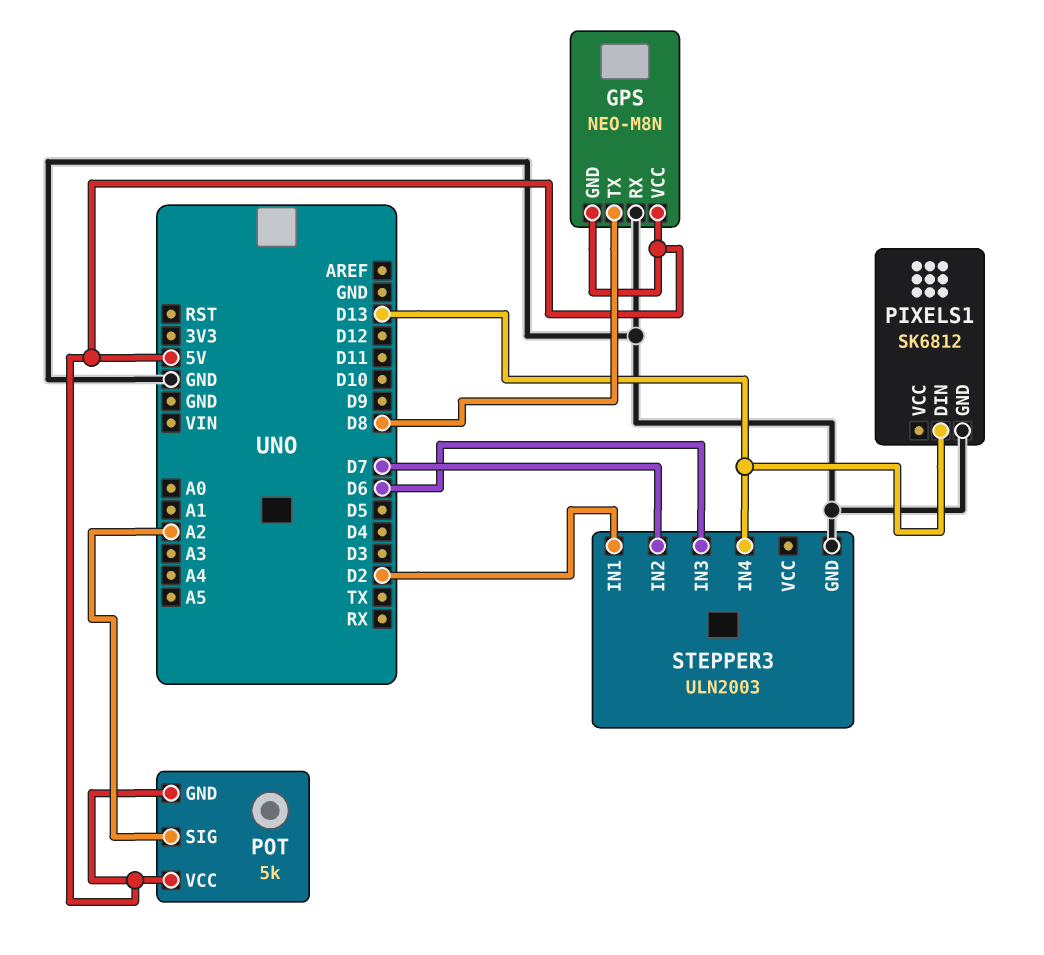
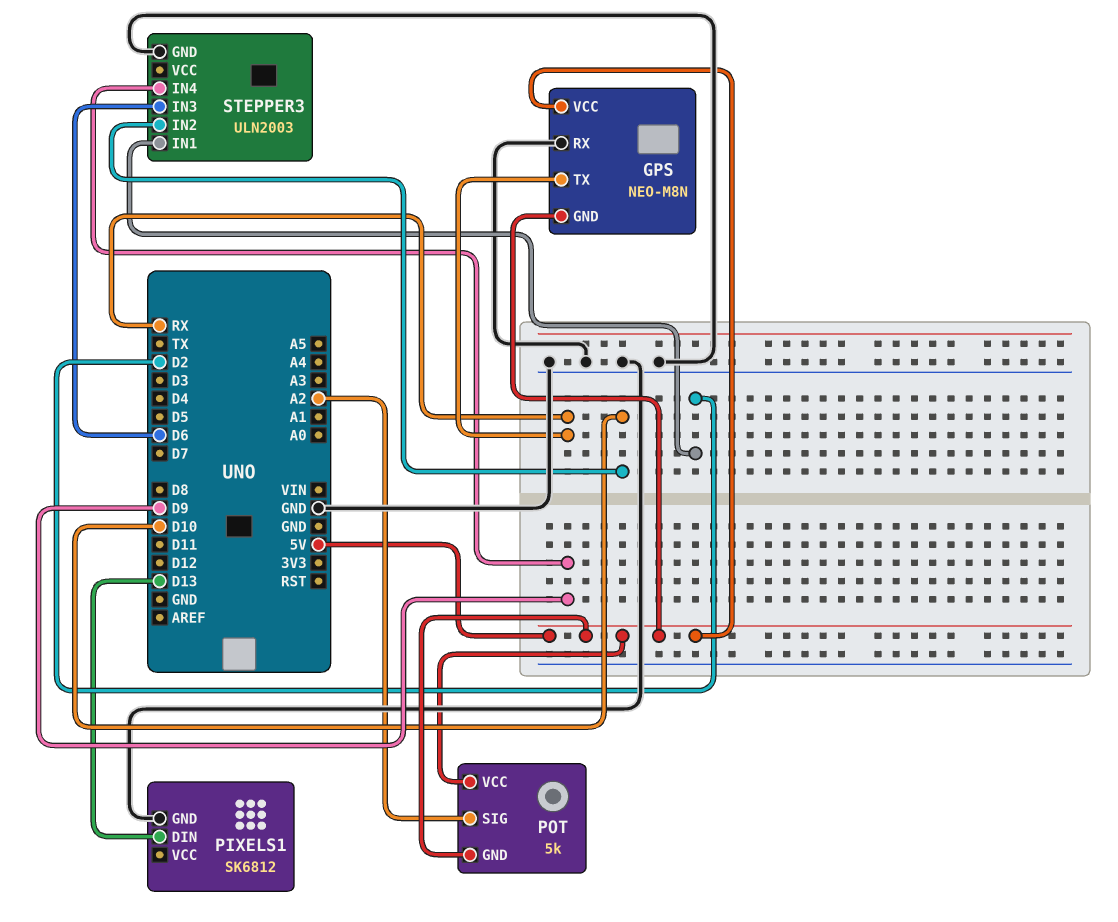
GPS pin TX: D8 -> RX
STEPPER3 pin IN2: D7 -> D10
STEPPER3 pin IN4: D13 -> D9

